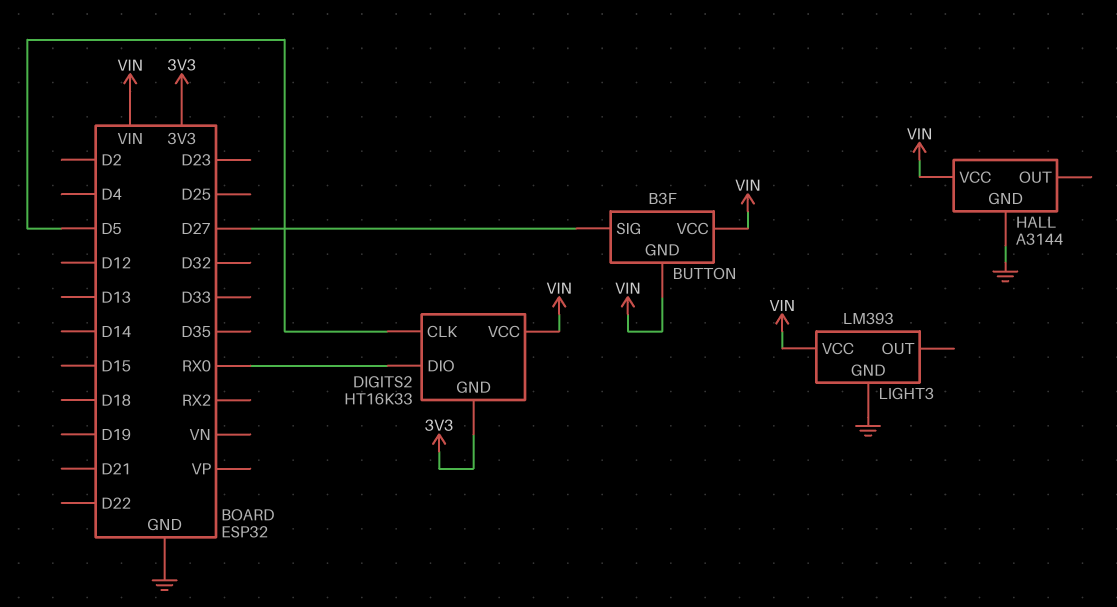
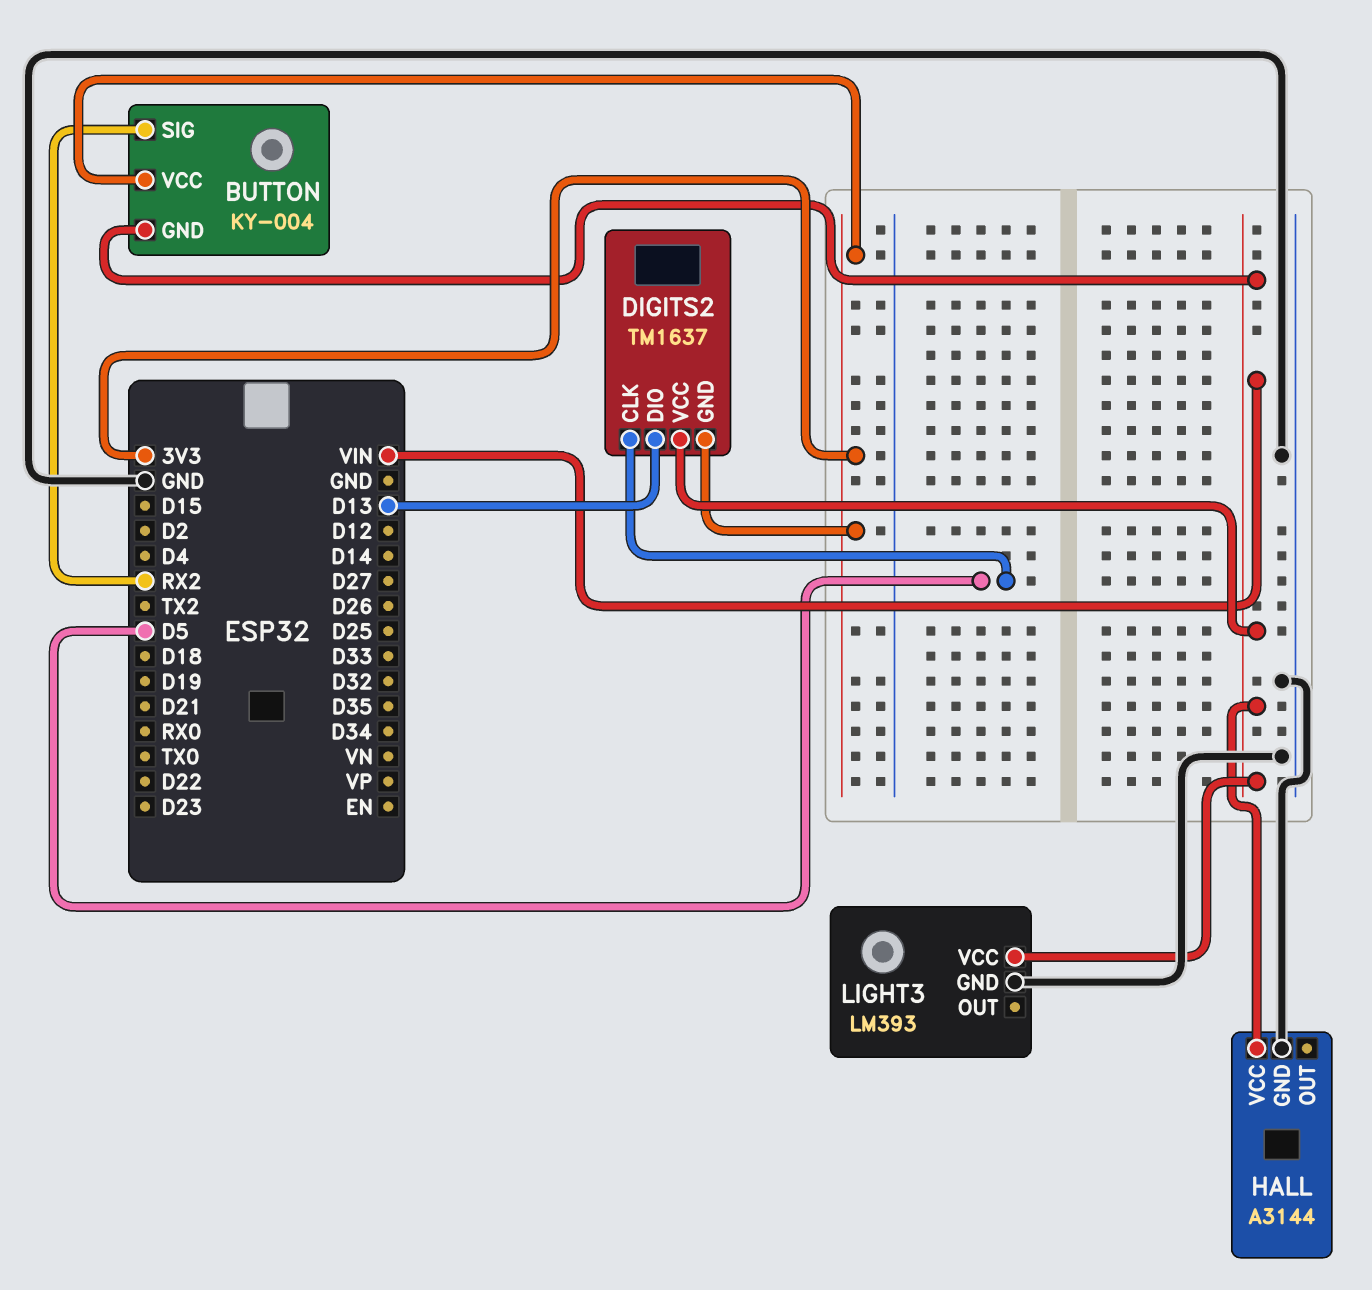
BUTTON: B3F -> KY-004
BUTTON pin SIG: D27 -> RX2
BUTTON pin VCC: VIN -> 3V3
DIGITS2: HT16K33 -> TM1637
DIGITS2 pin DIO: RX0 -> D13

